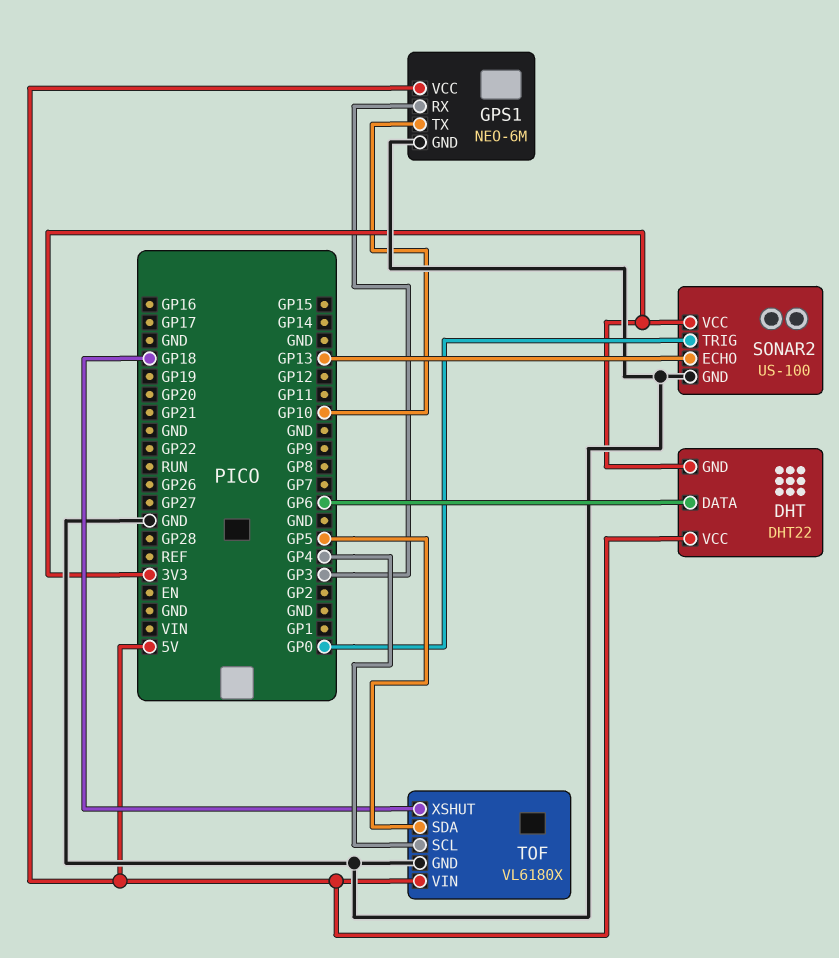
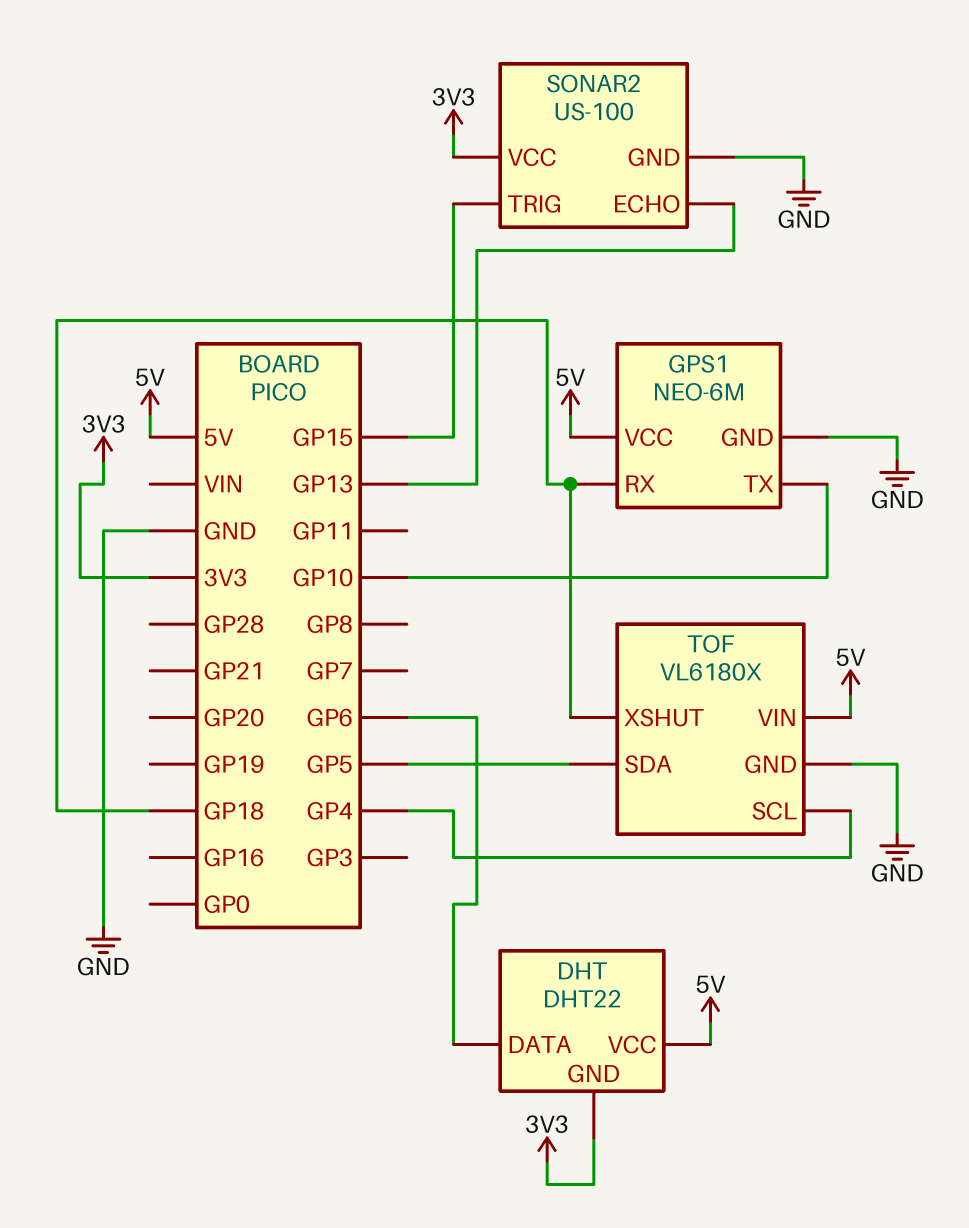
GPS1 pin RX: GP3 -> GP18
SONAR2 pin TRIG: GP0 -> GP15

